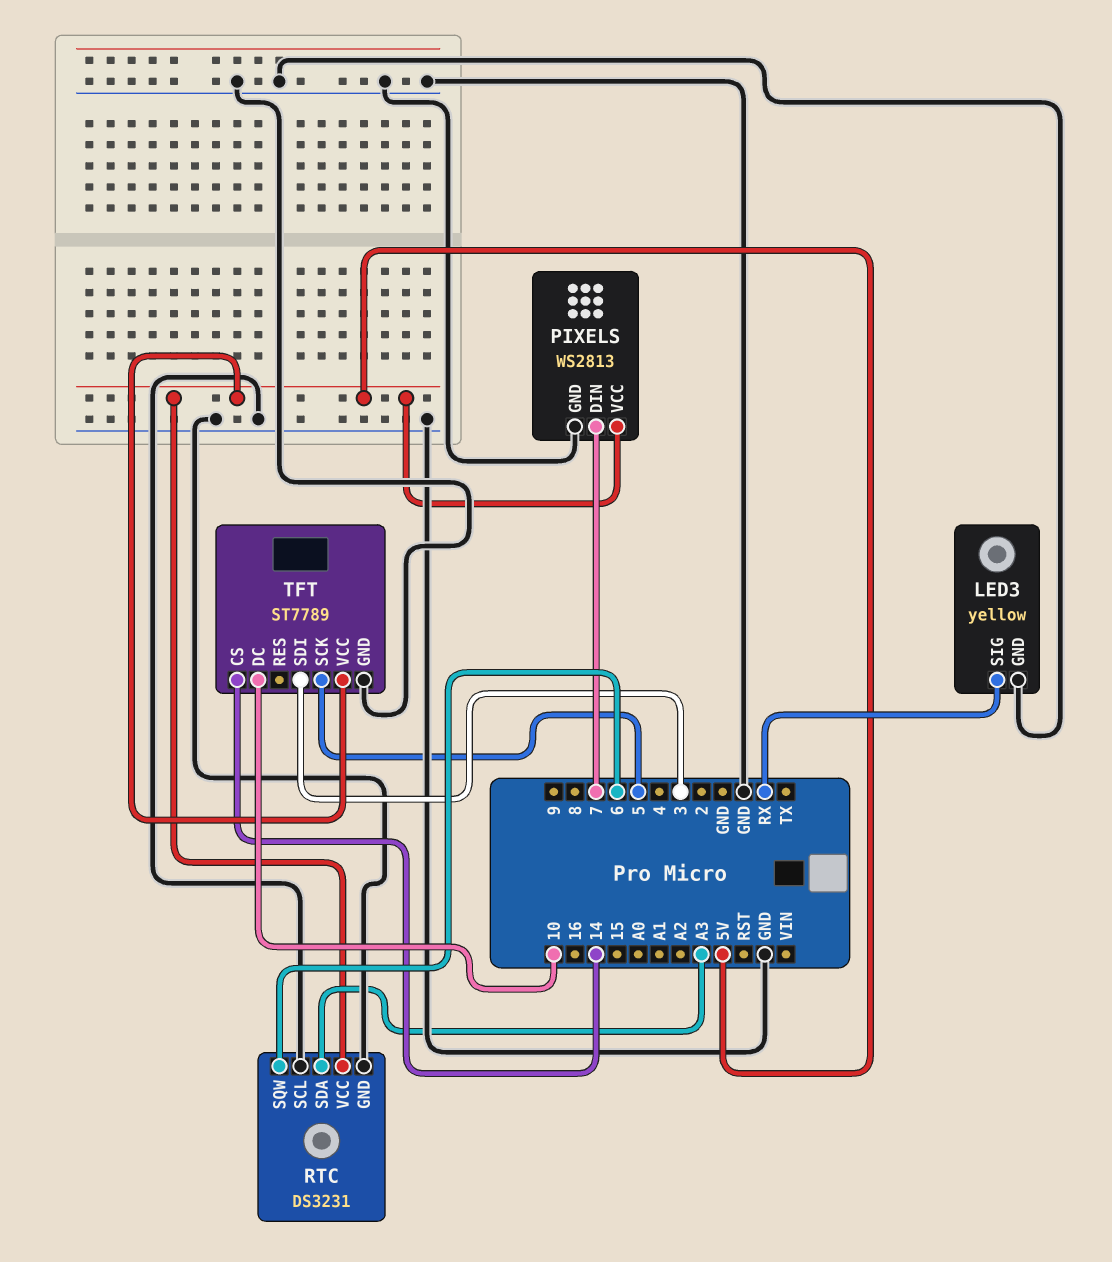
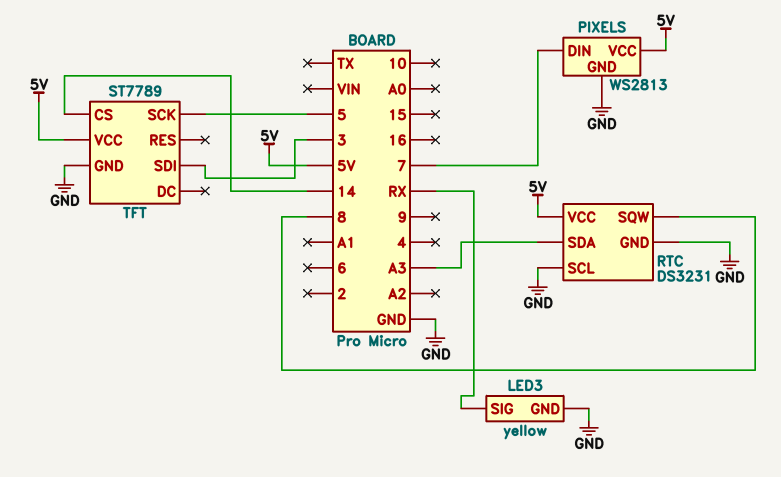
RTC pin SQW: 6 -> 8
TFT pin DC: 10 -> none

